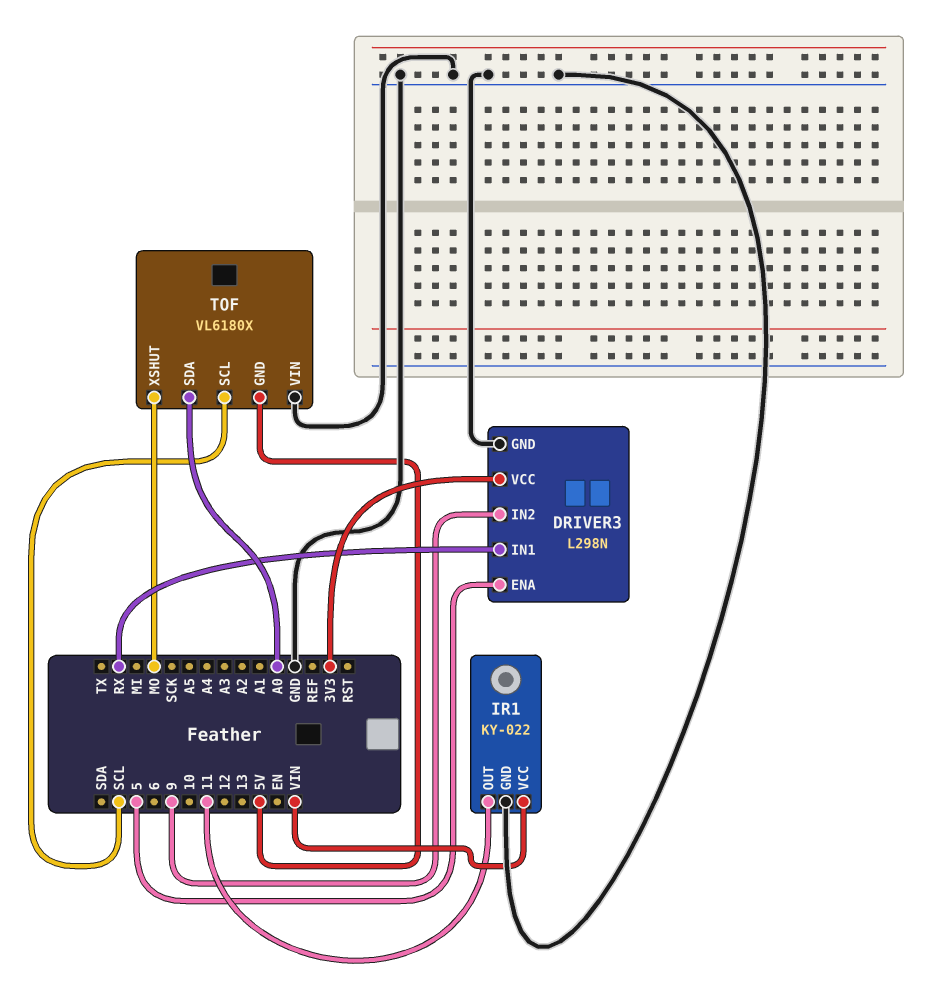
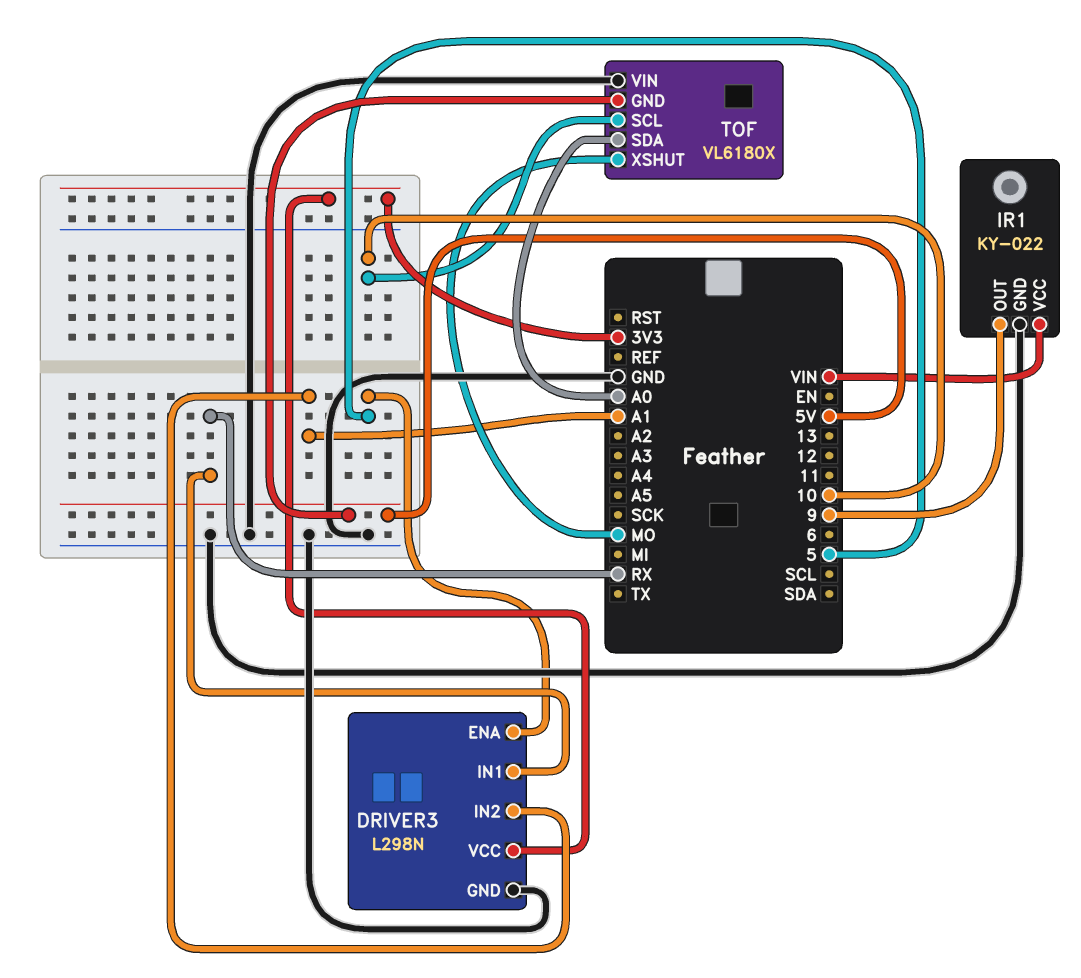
DRIVER3 pin IN2: 9 -> A1
IR1 pin OUT: 11 -> 9
TOF pin SCL: SCL -> 10

